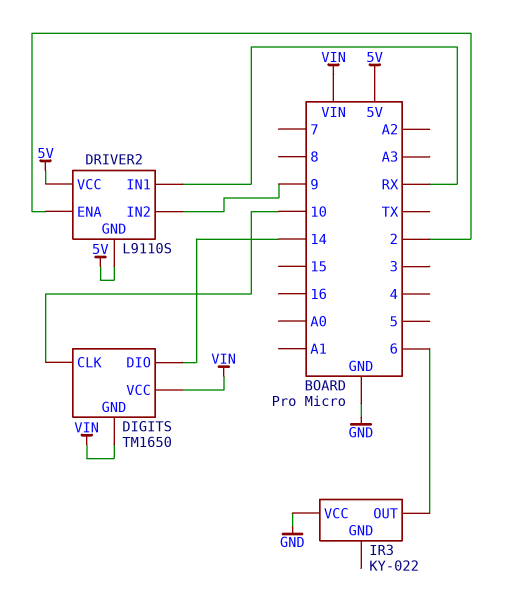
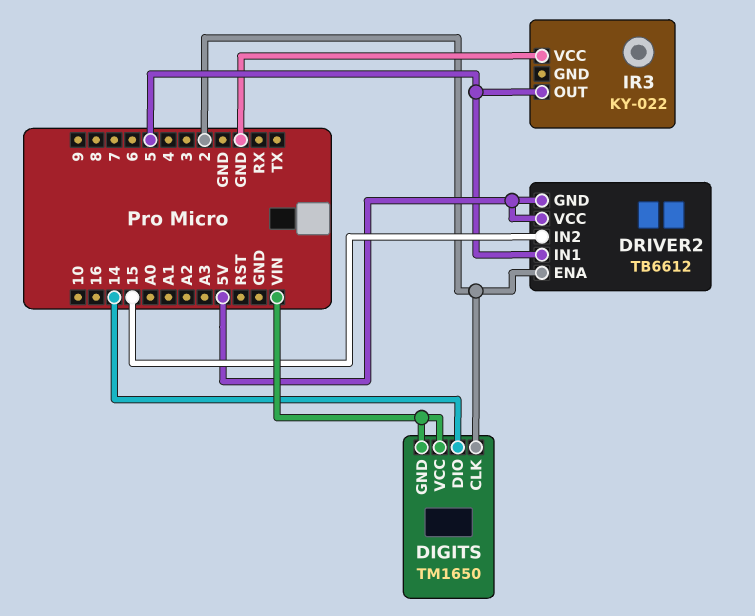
DIGITS pin CLK: 10 -> 2
DRIVER2: L9110S -> TB6612
DRIVER2 pin IN1: RX -> 5
DRIVER2 pin IN2: 9 -> 15
IR3 pin OUT: 6 -> 5

